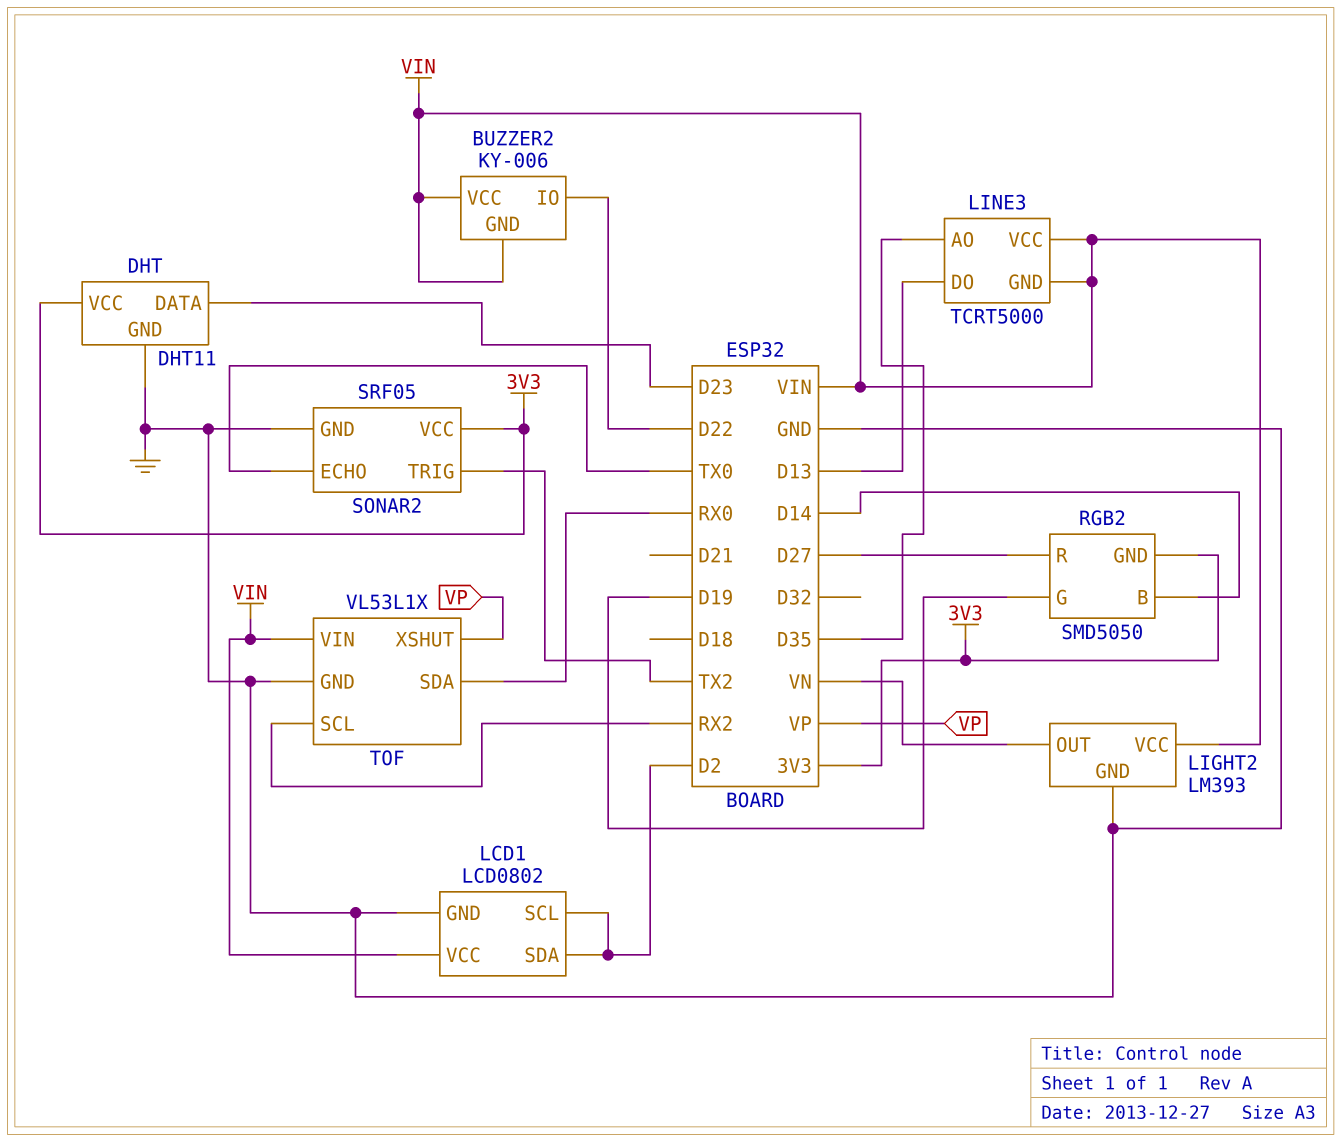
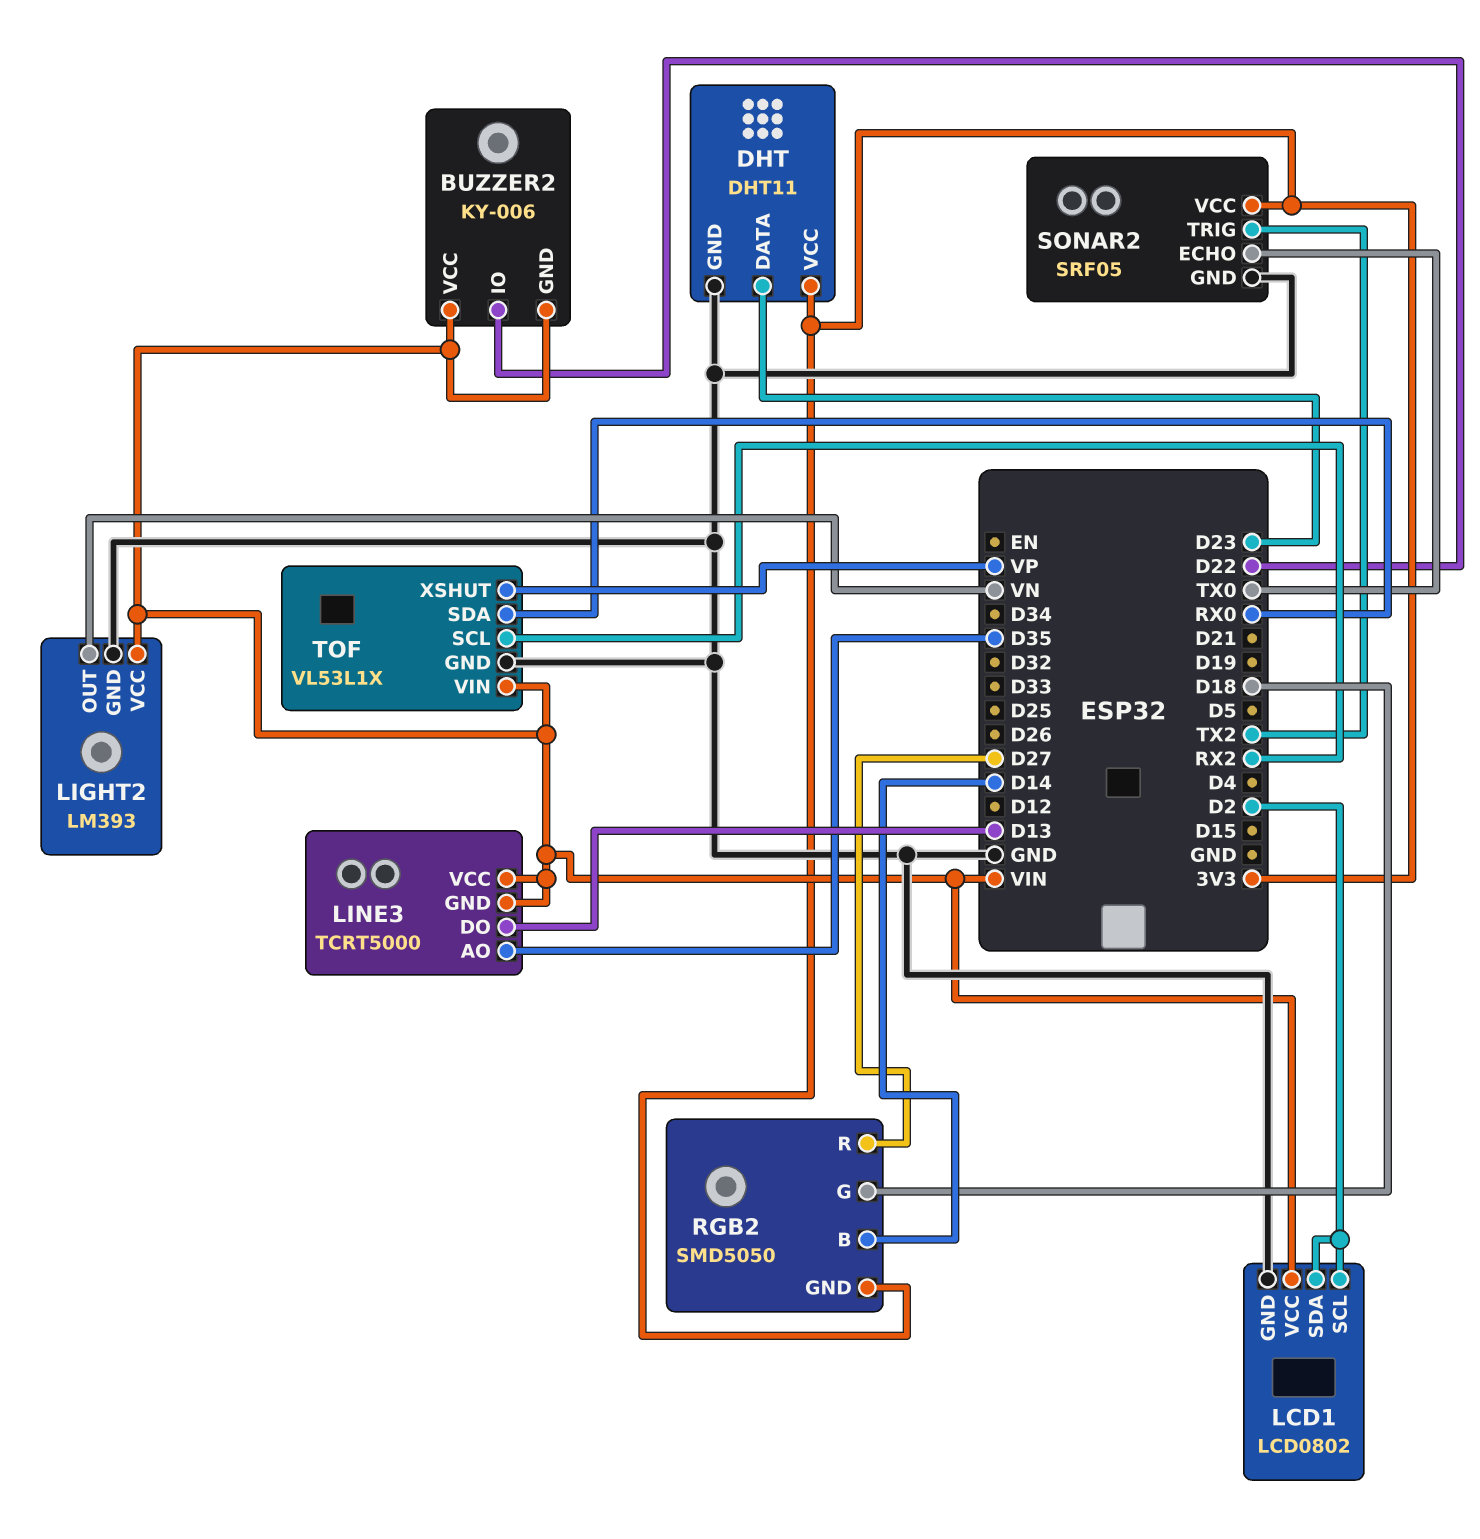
RGB2 pin G: D19 -> D18

